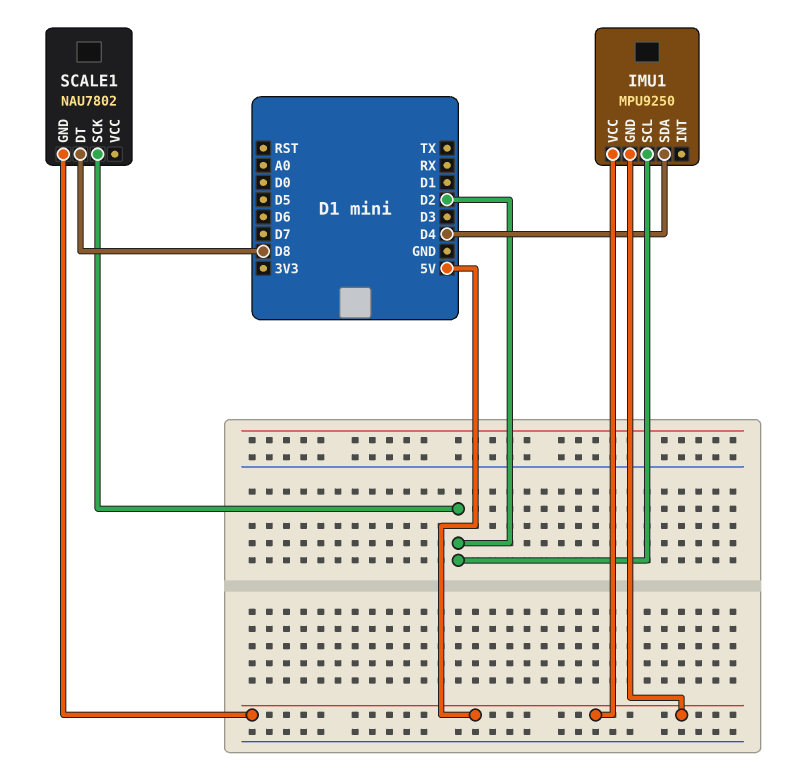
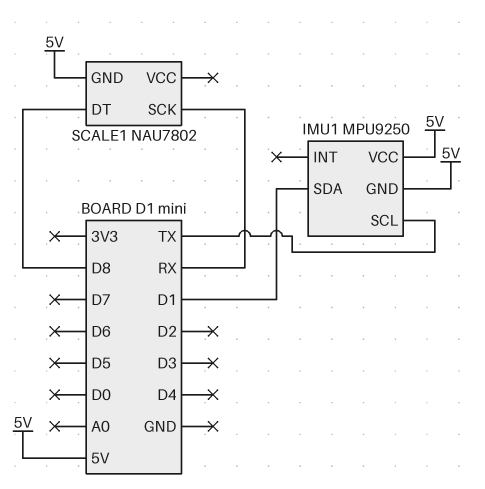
IMU1 pin SCL: D2 -> TX
IMU1 pin SDA: D4 -> D1
SCALE1 pin SCK: D2 -> RX

